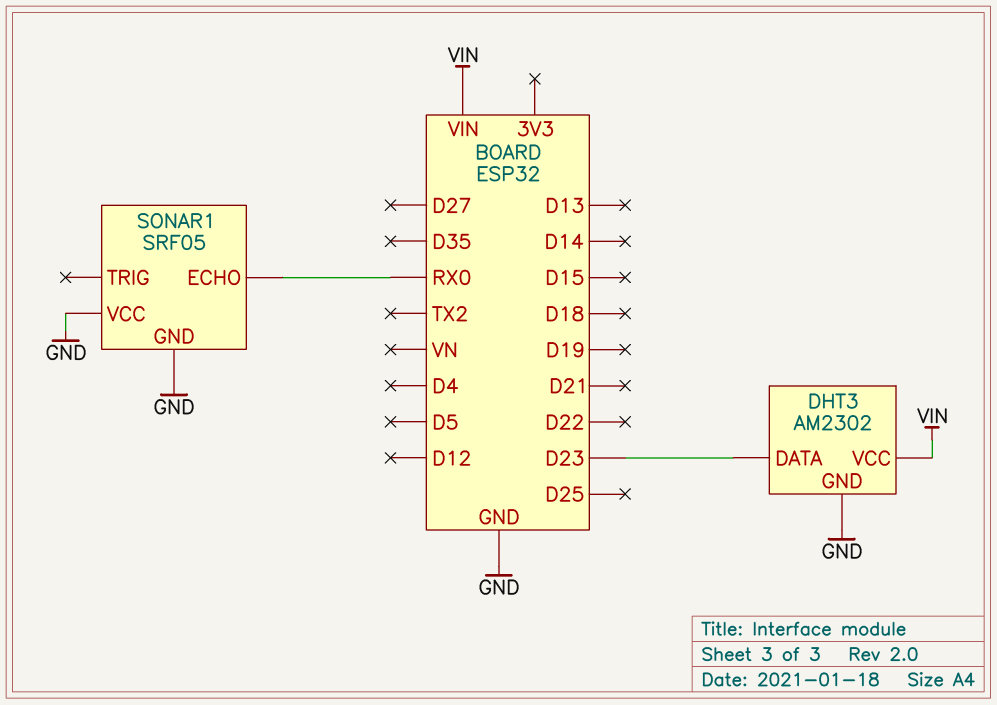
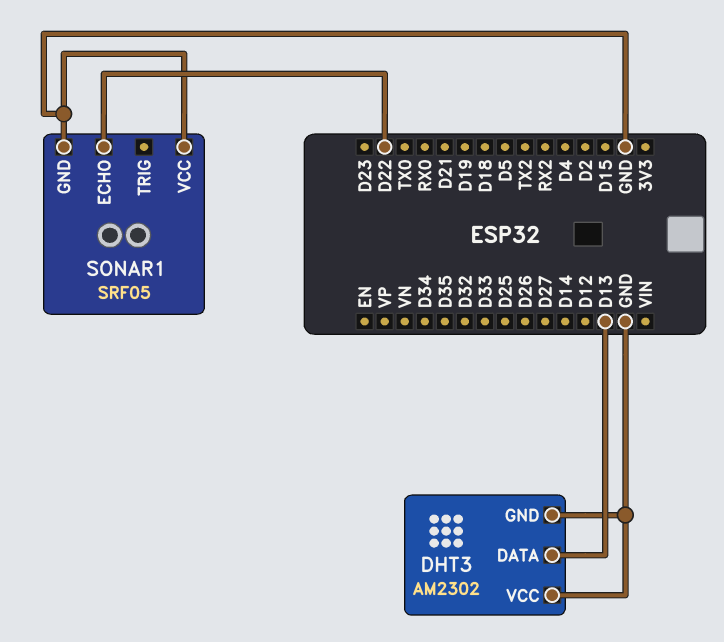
DHT3 pin DATA: D23 -> D13
DHT3 pin VCC: VIN -> GND
SONAR1 pin ECHO: RX0 -> D22

